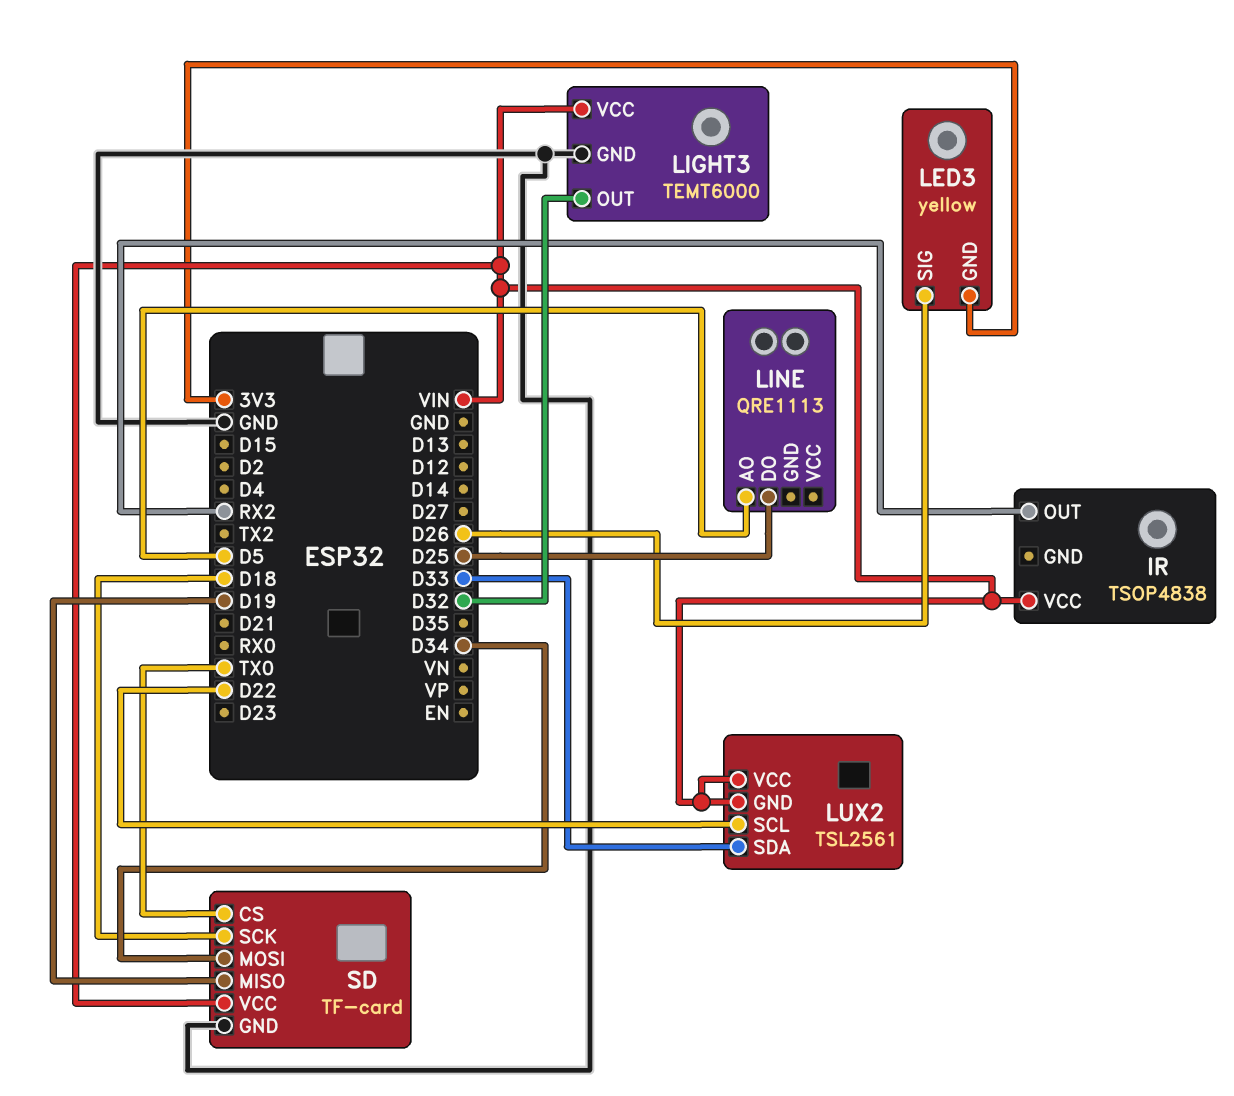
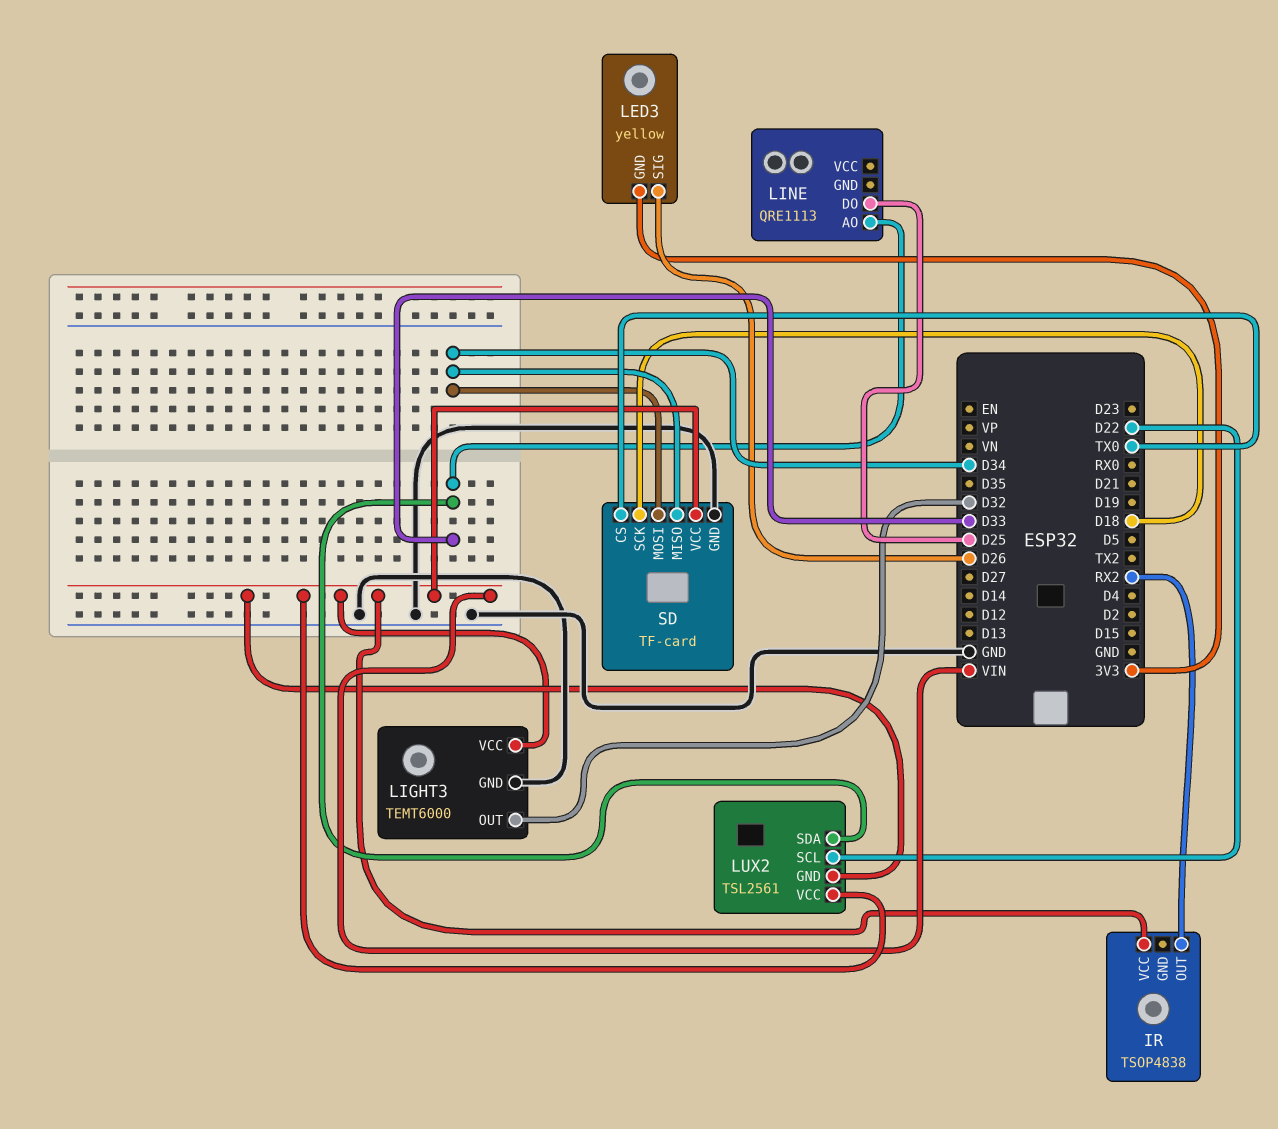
LINE pin AO: D5 -> D33
SD pin MISO: D19 -> D34

